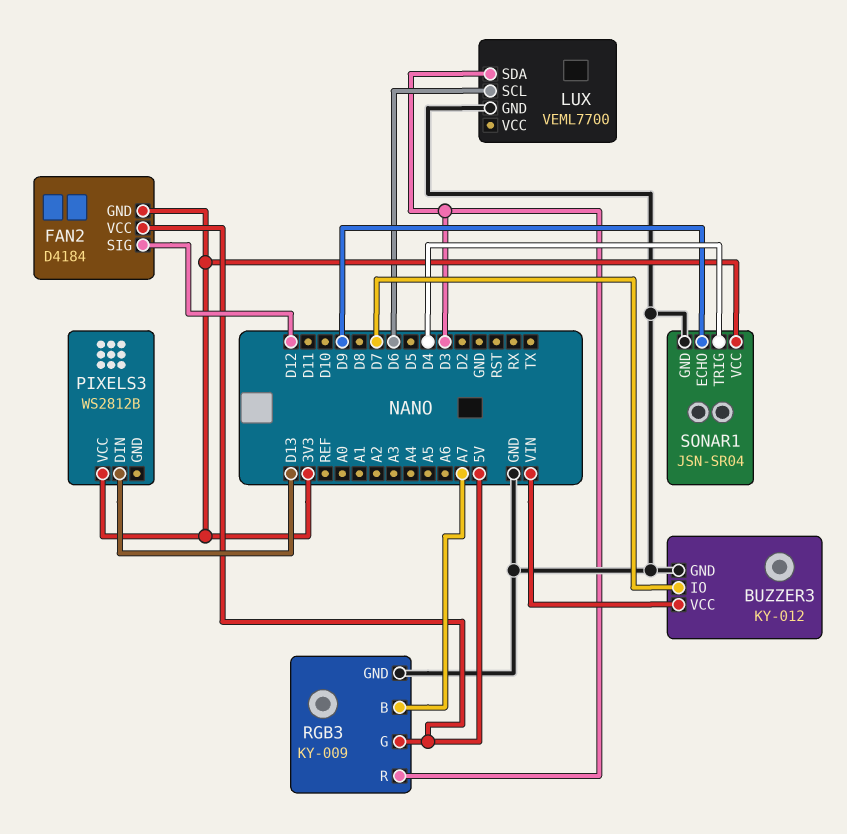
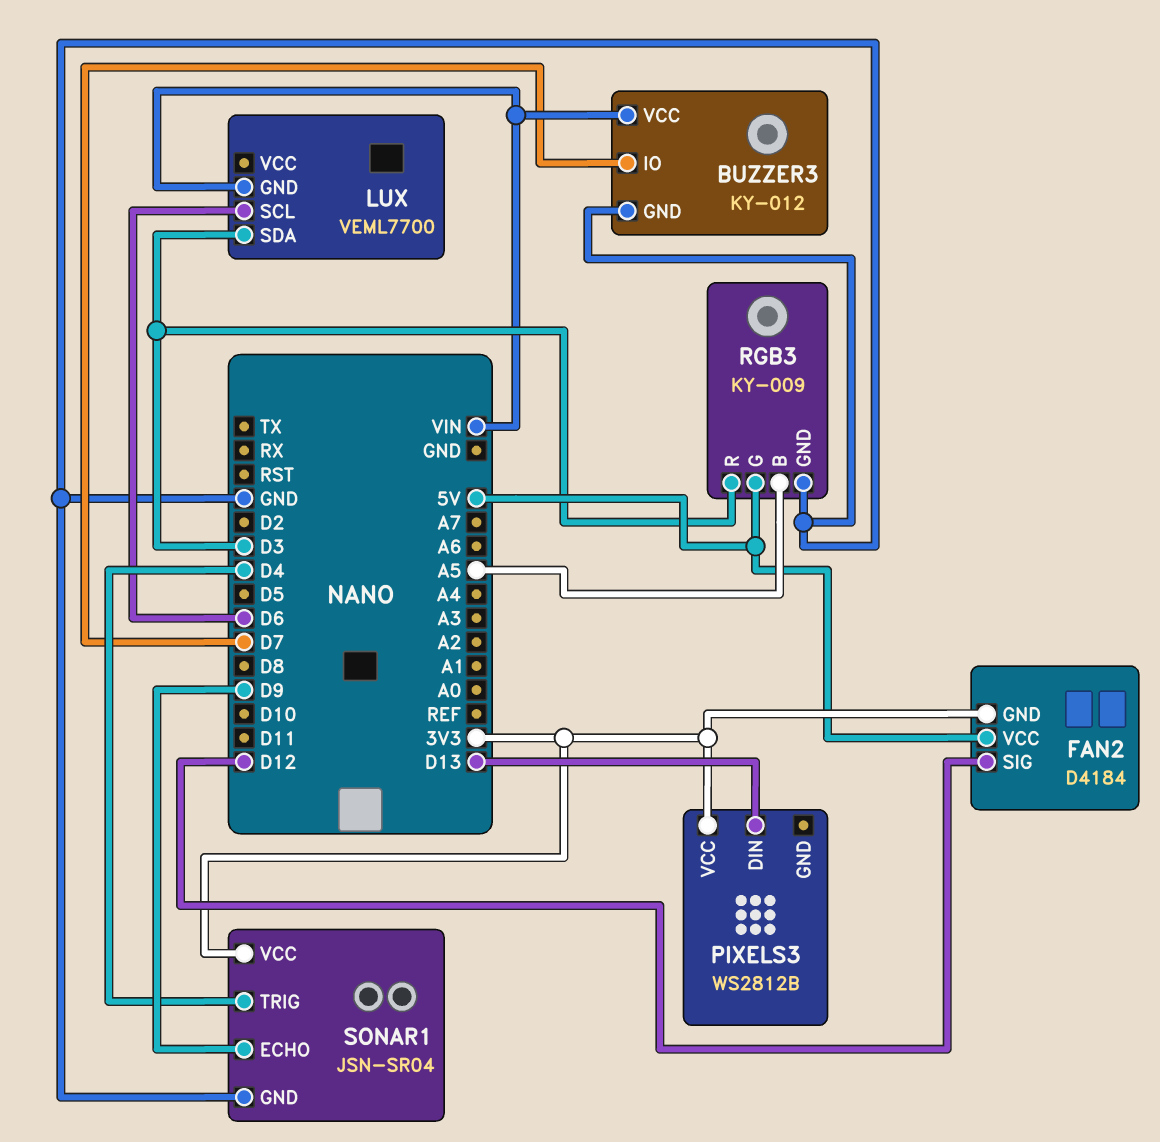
LUX pin GND: GND -> VIN
RGB3 pin B: A7 -> A5

